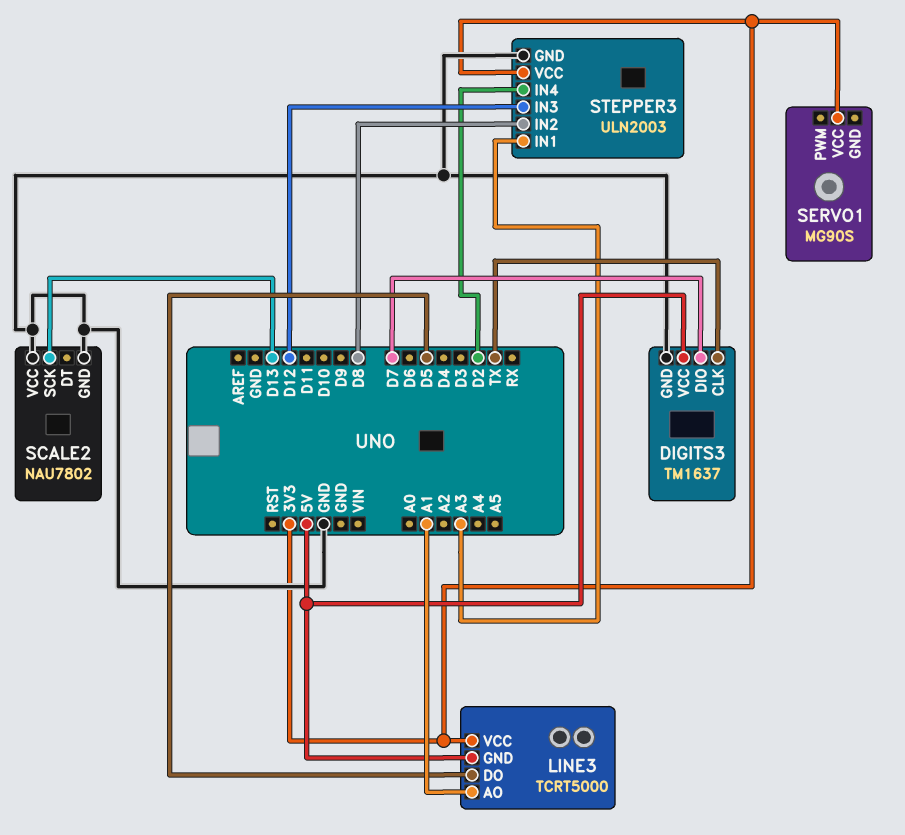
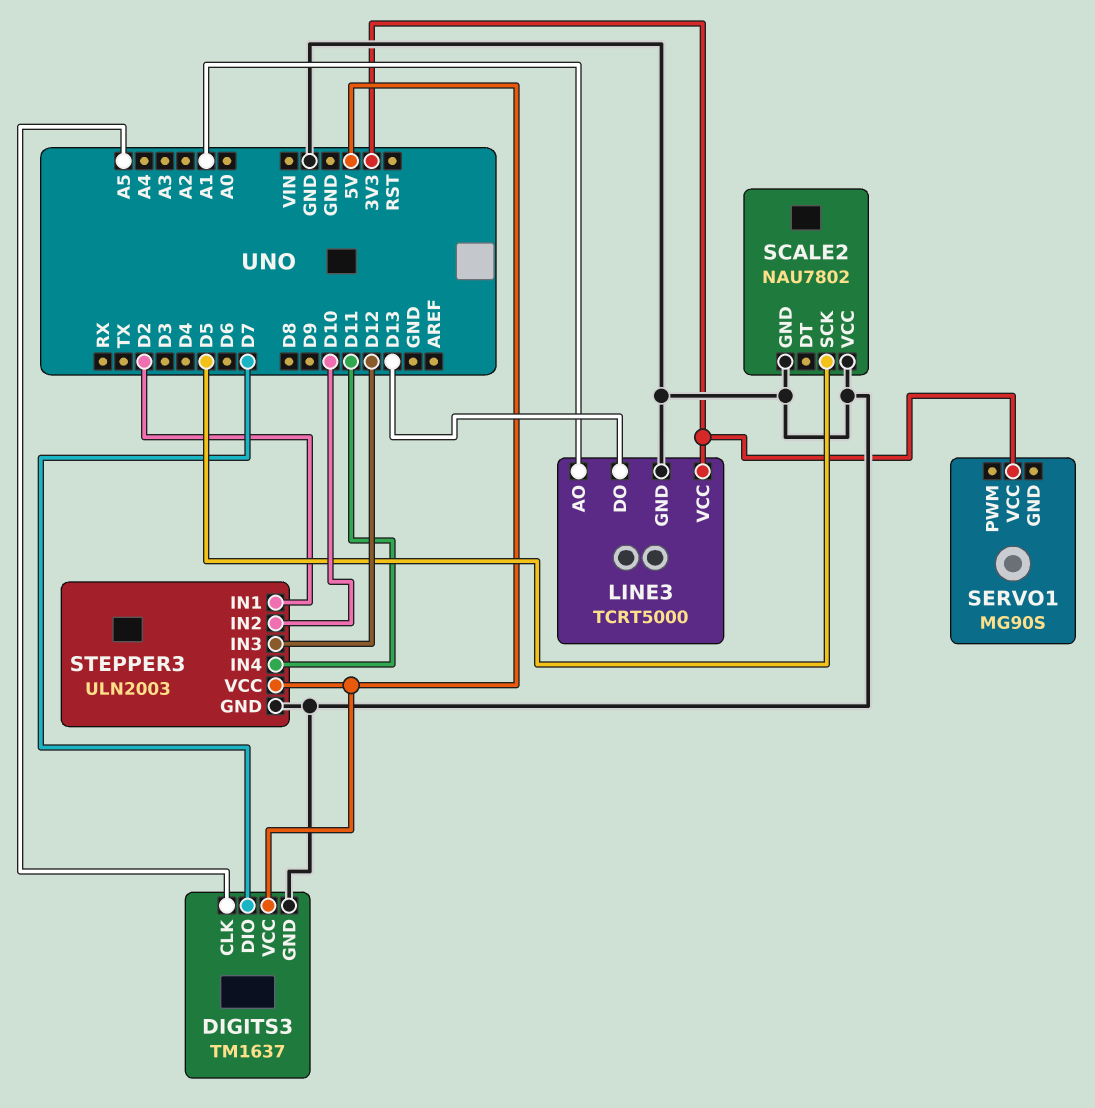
DIGITS3 pin CLK: TX -> A5
LINE3 pin DO: D5 -> D13
LINE3 pin GND: 5V -> GND
SCALE2 pin SCK: D13 -> D5
STEPPER3 pin IN1: A3 -> D2
STEPPER3 pin IN2: D8 -> D10
STEPPER3 pin IN4: D2 -> D11
STEPPER3 pin VCC: 3V3 -> 5V

